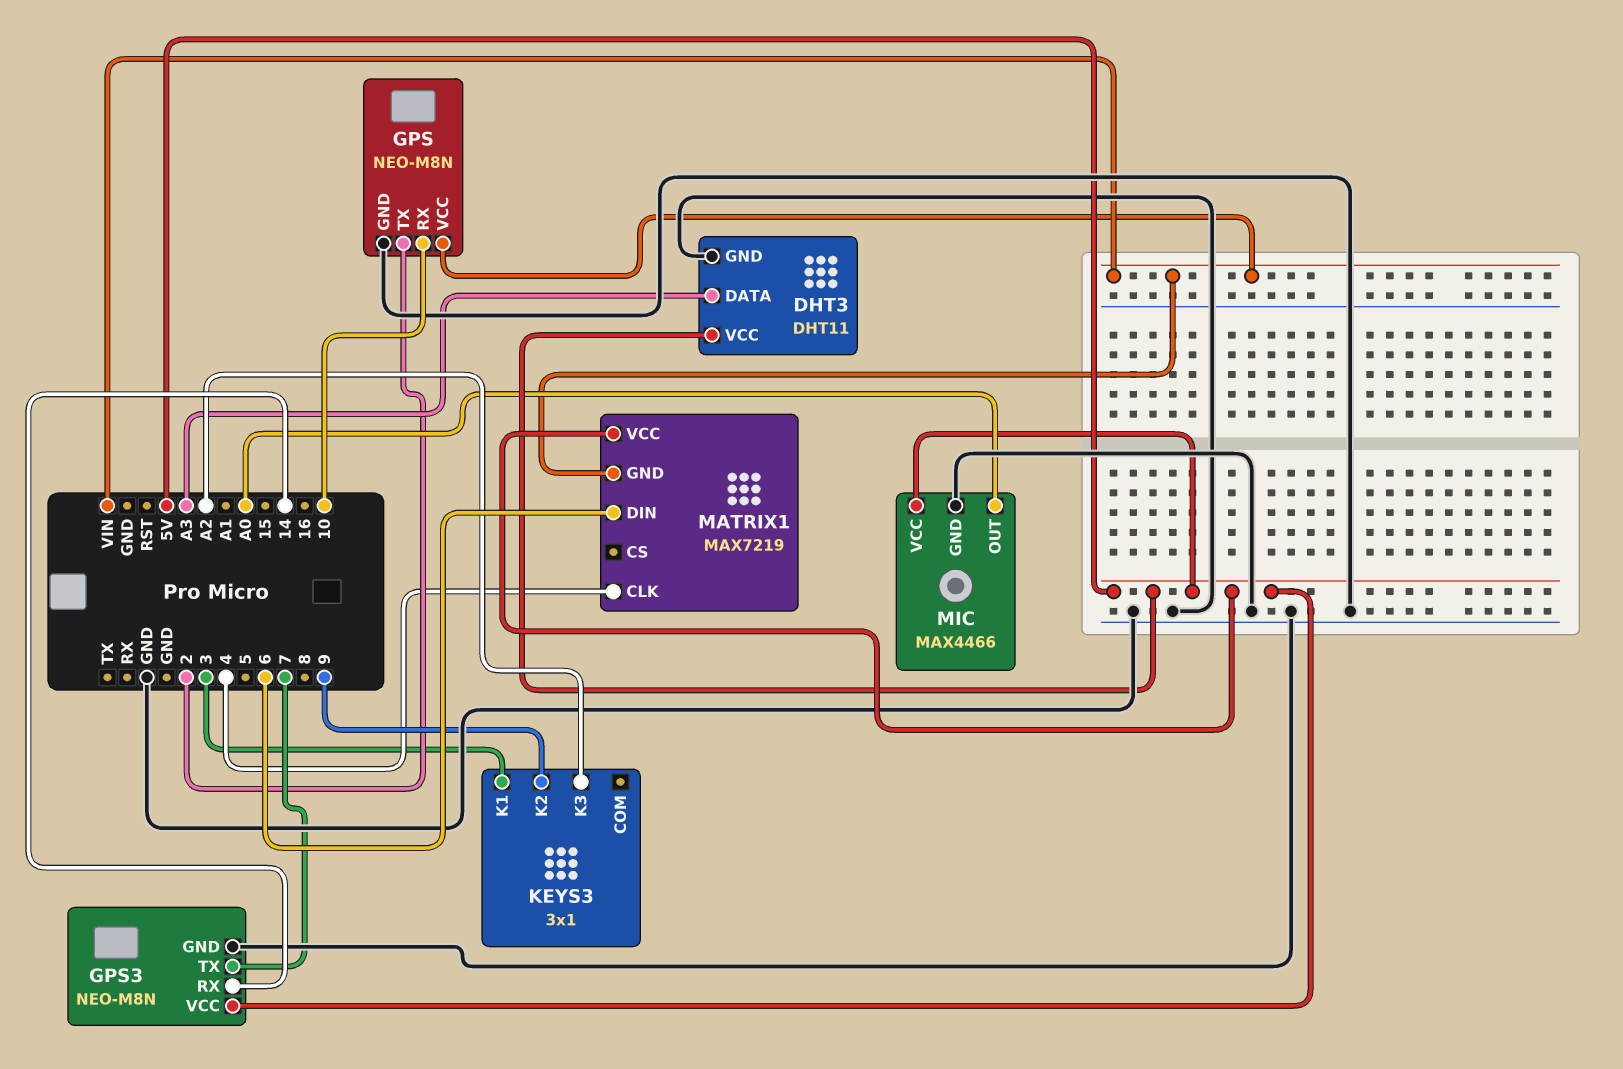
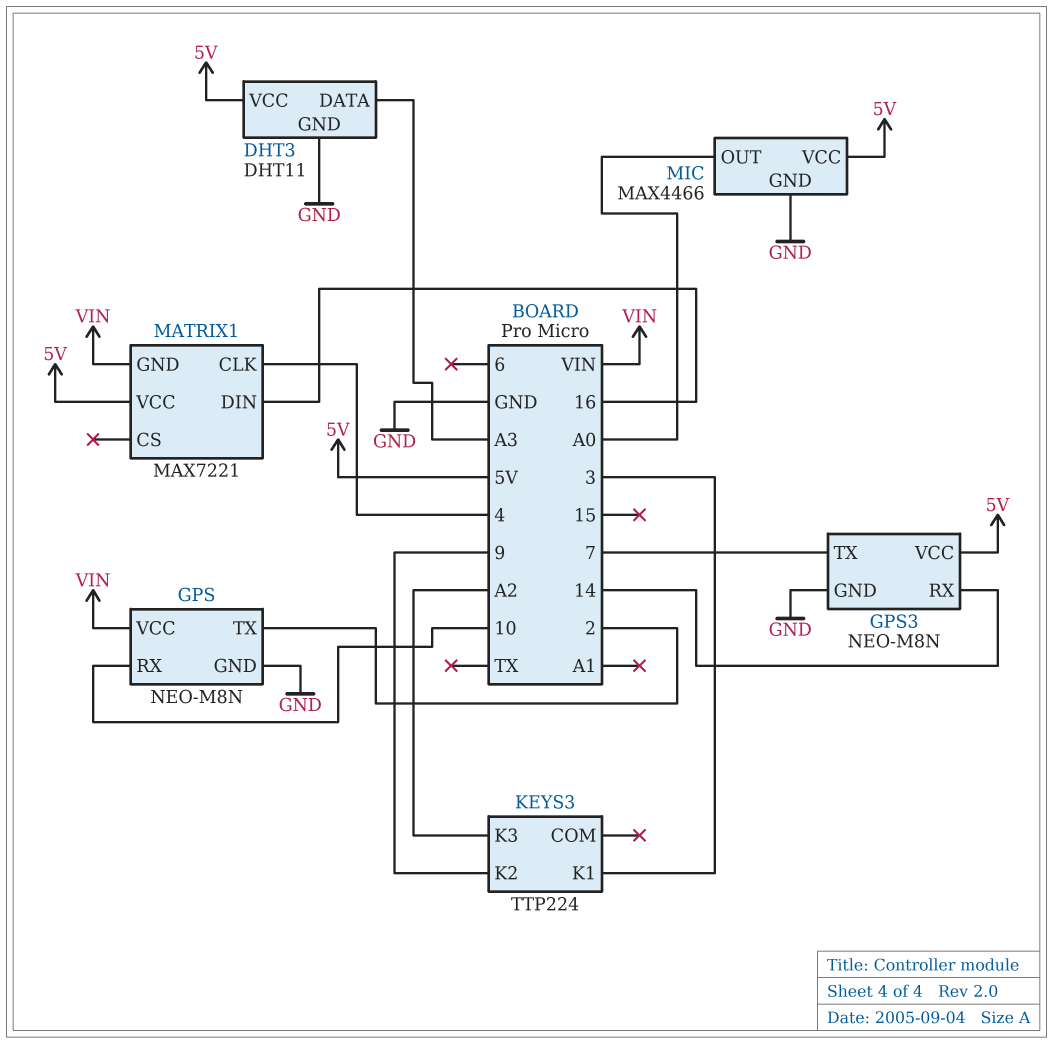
KEYS3: 3x1 -> TTP224
MATRIX1: MAX7219 -> MAX7221
MATRIX1 pin DIN: 6 -> 16

